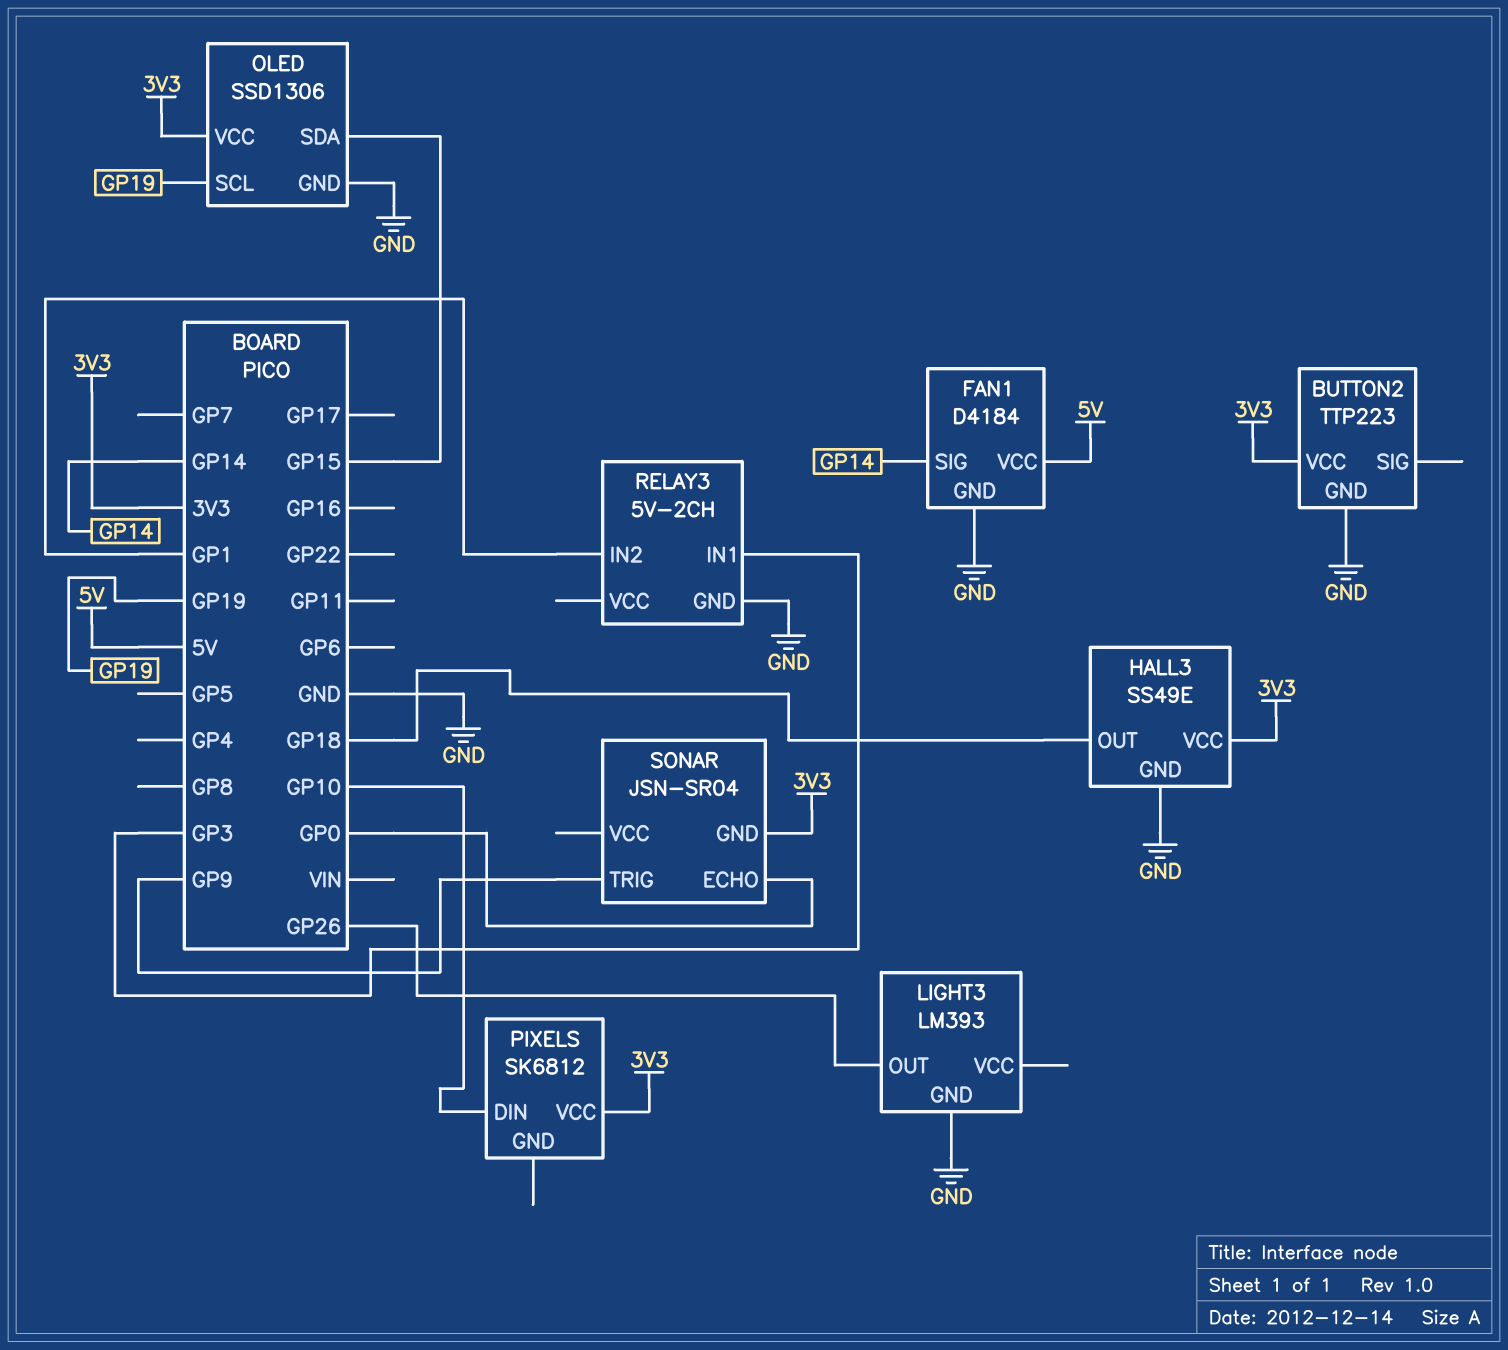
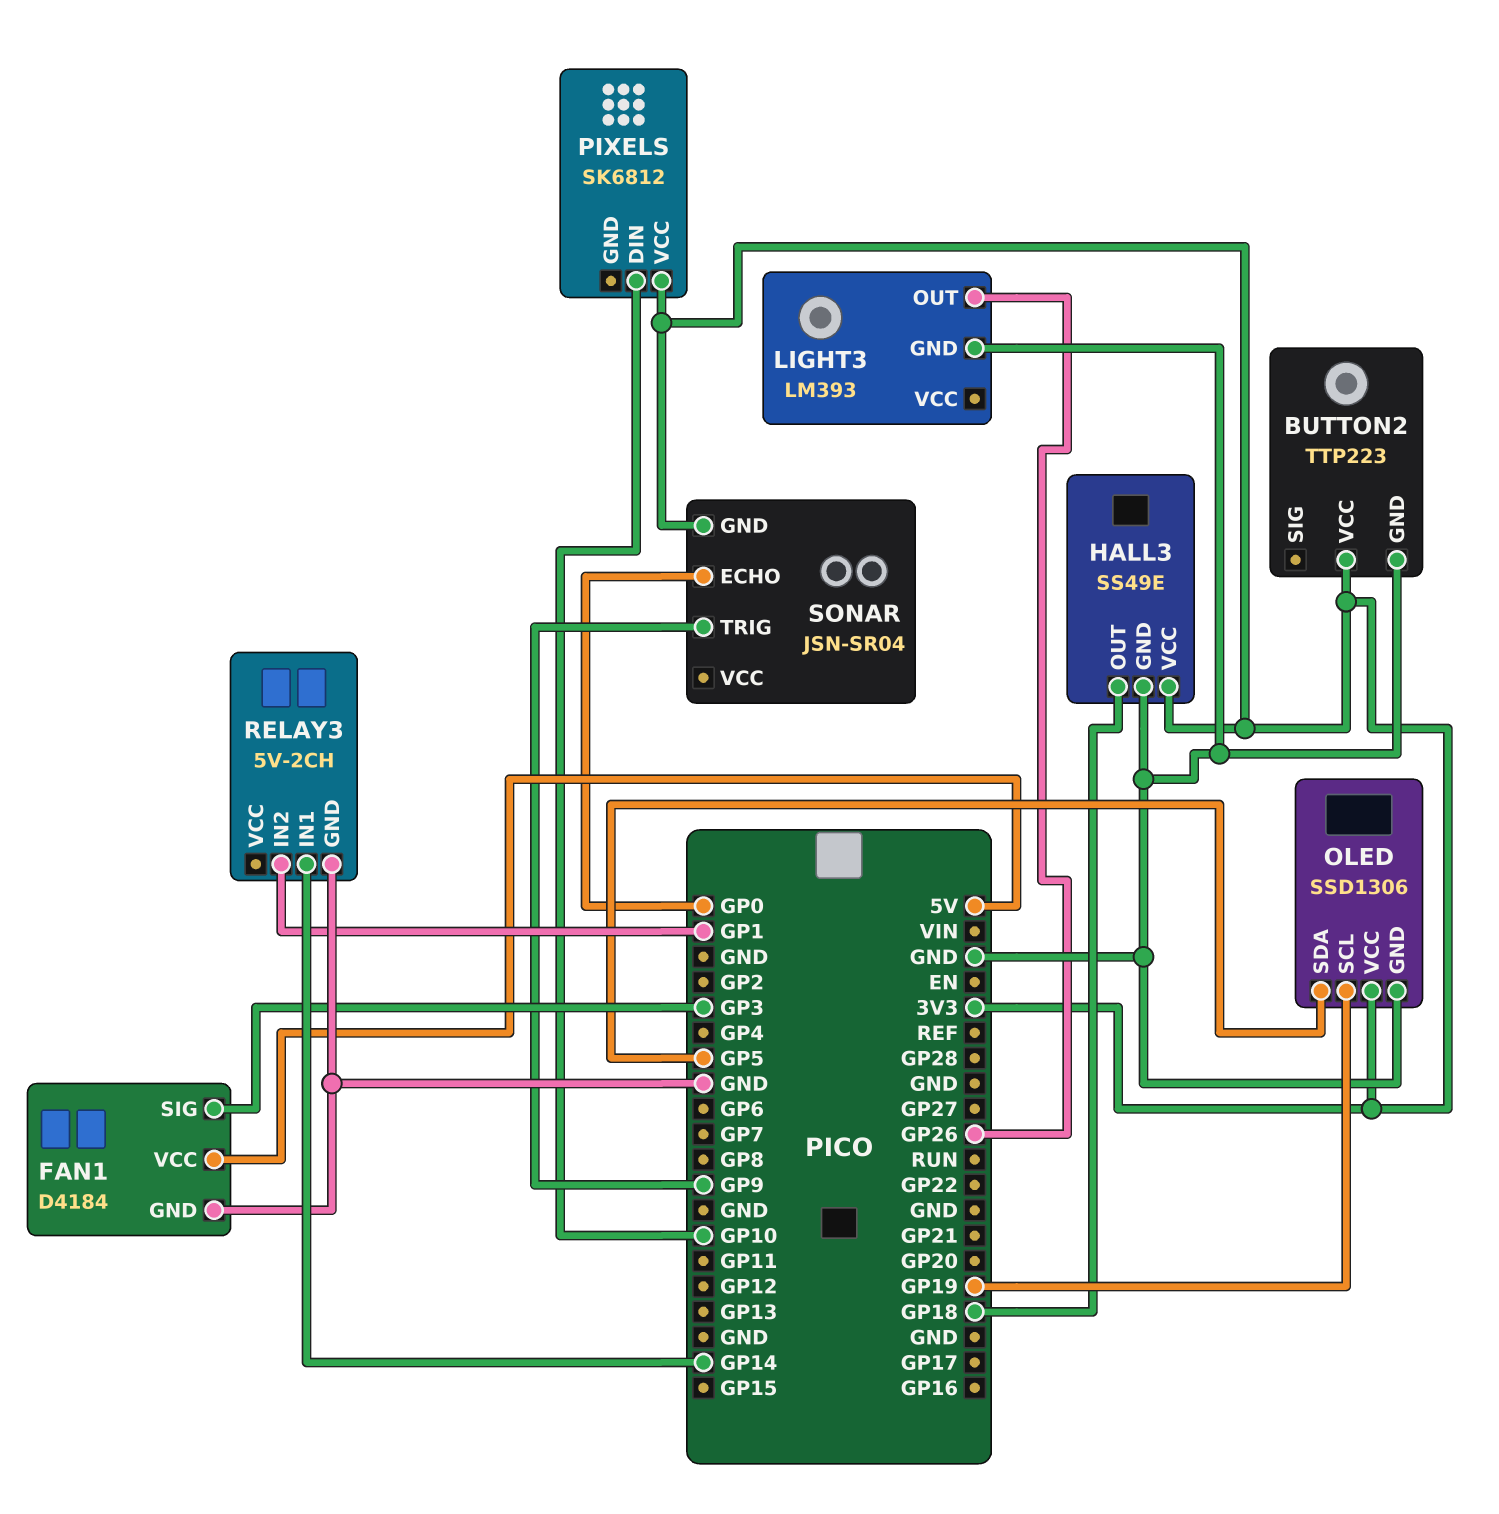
FAN1 pin SIG: GP14 -> GP3
OLED pin SDA: GP15 -> GP5
RELAY3 pin IN1: GP3 -> GP14

